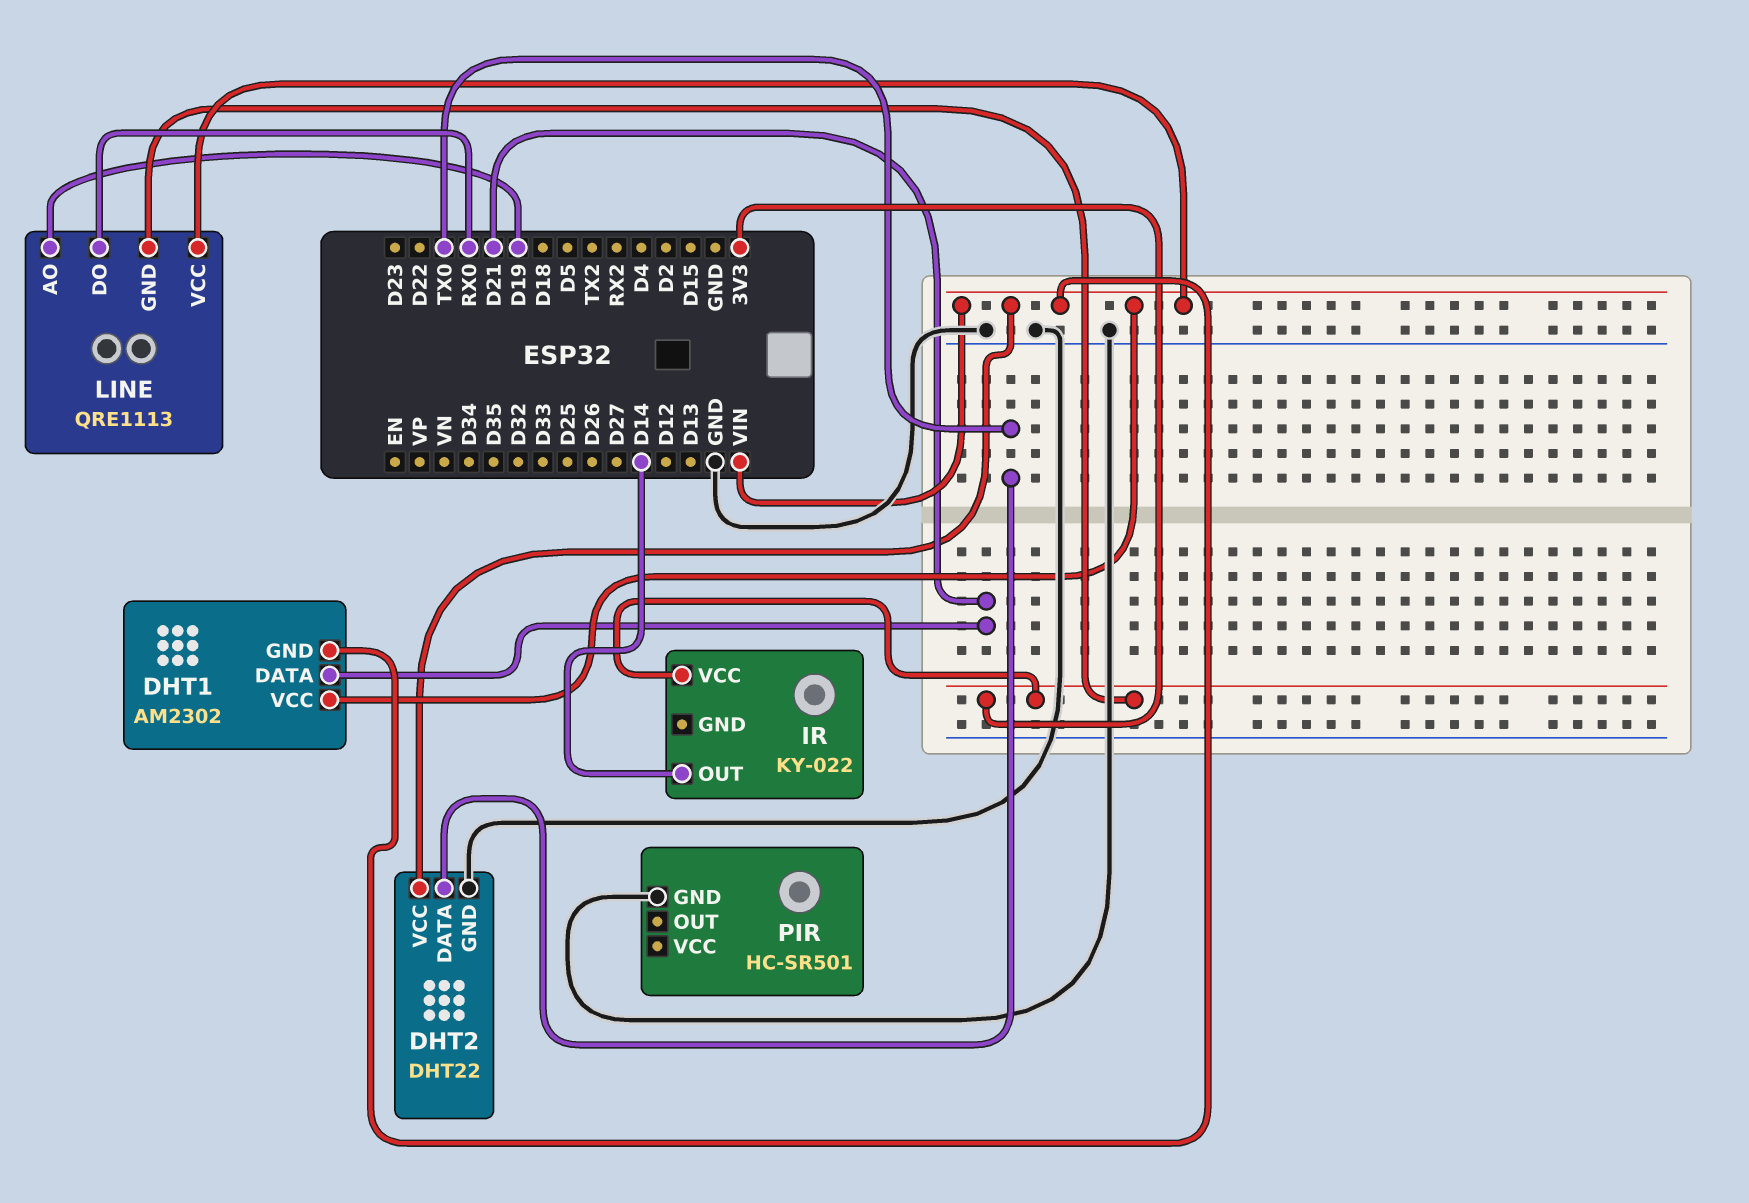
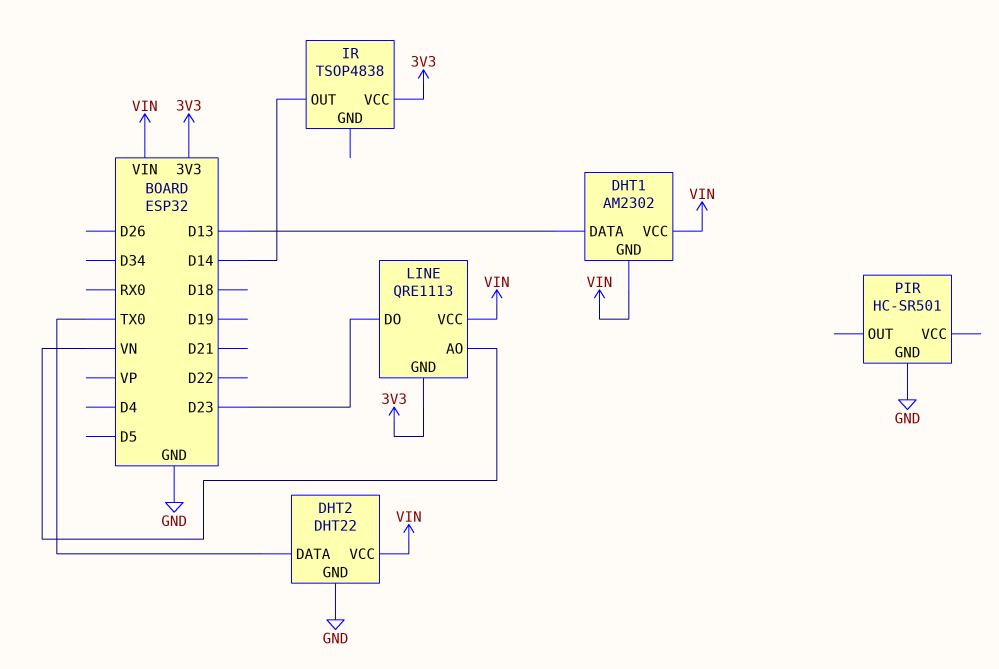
DHT1 pin DATA: D21 -> D13
IR: KY-022 -> TSOP4838
LINE pin AO: D19 -> VN
LINE pin DO: RX0 -> D23

